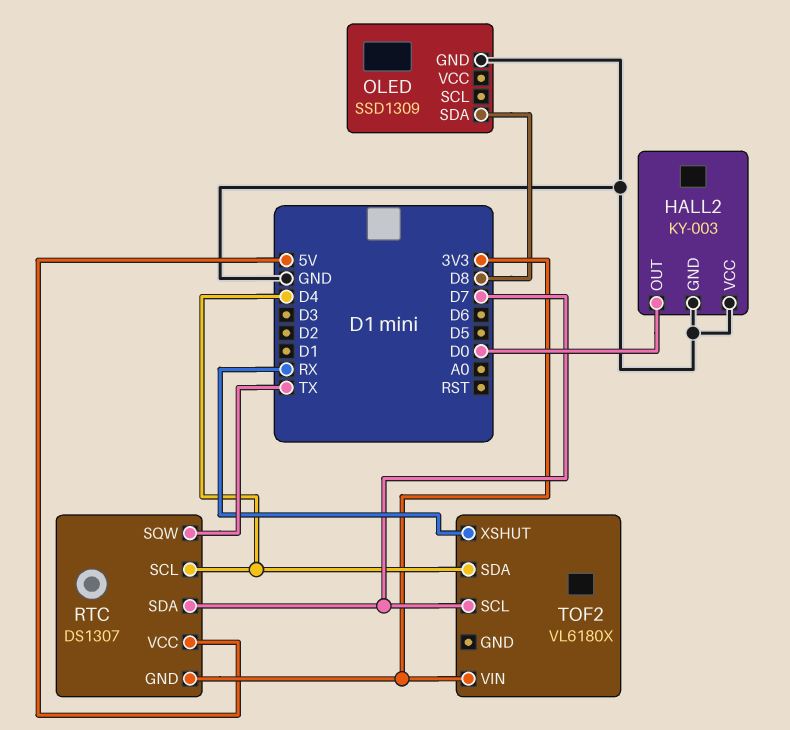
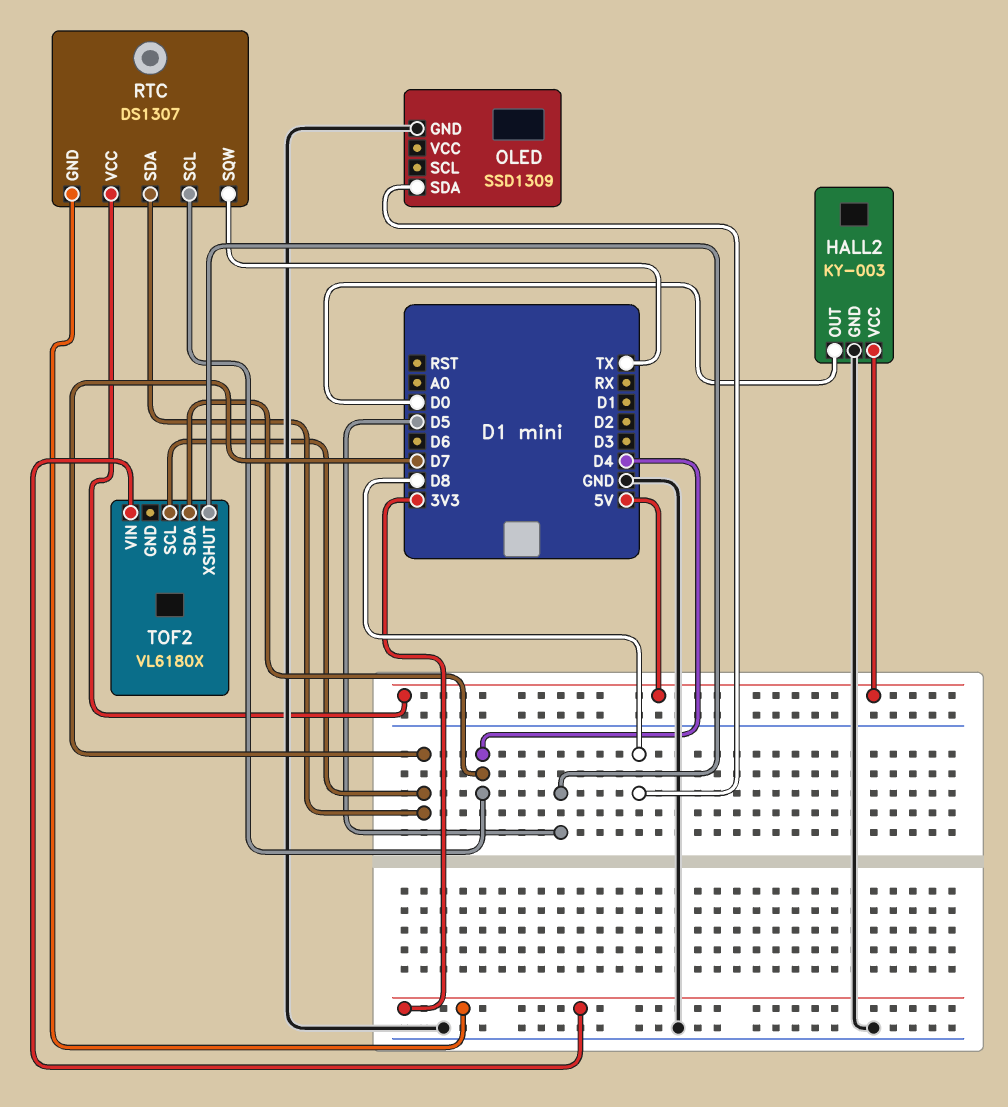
HALL2 pin VCC: GND -> 5V
TOF2 pin XSHUT: RX -> D5

